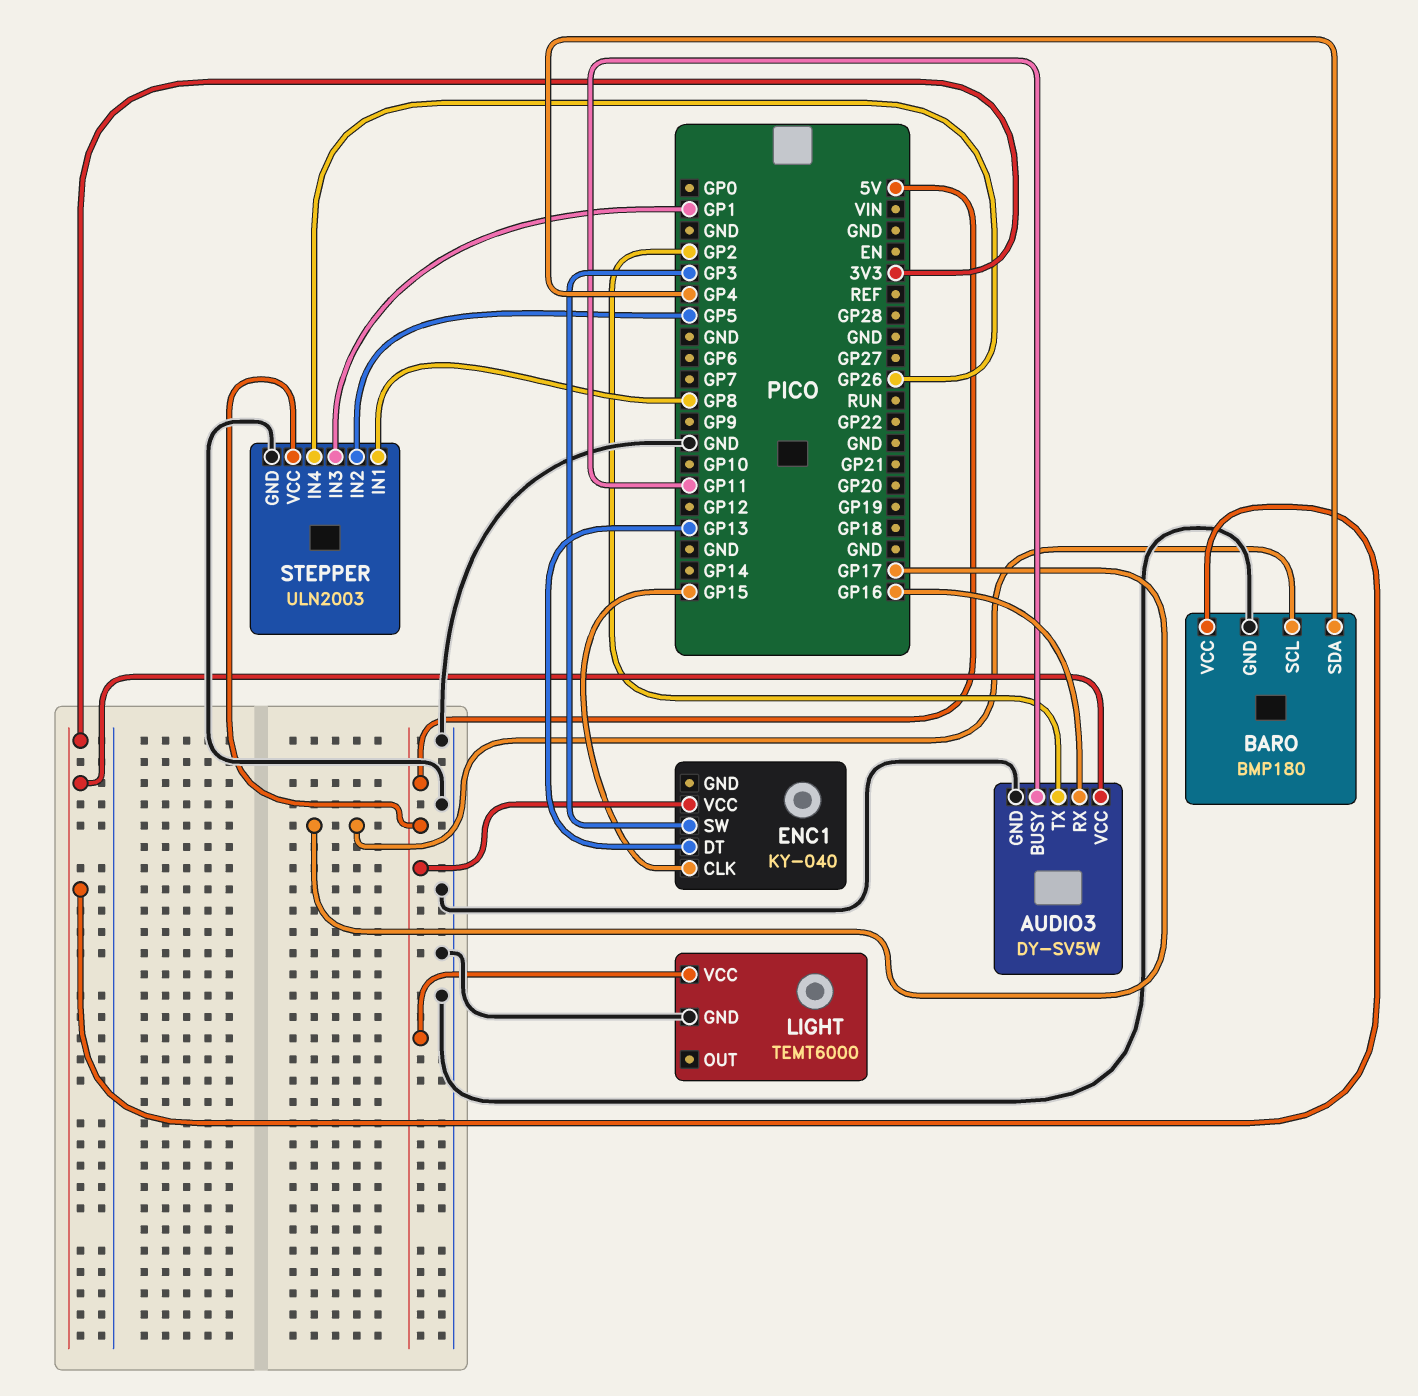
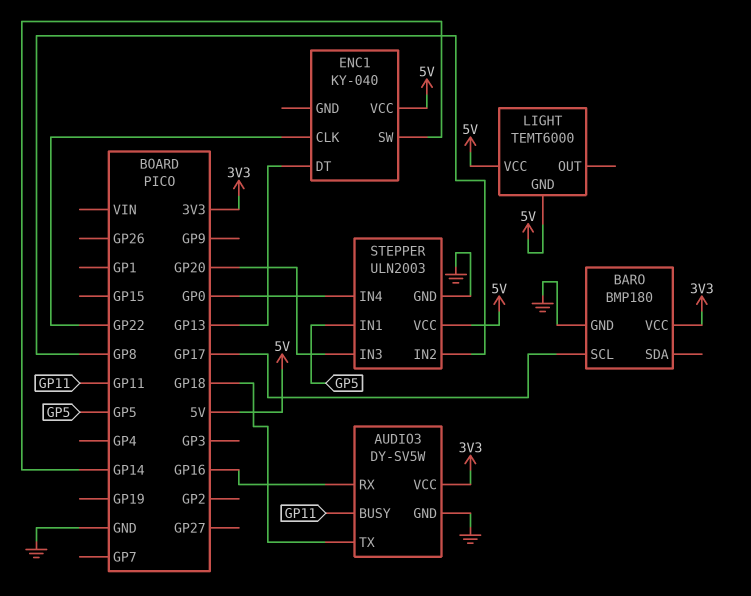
AUDIO3 pin TX: GP2 -> GP18
BARO pin SDA: GP4 -> none
ENC1 pin CLK: GP15 -> GP22
ENC1 pin SW: GP3 -> GP14
LIGHT pin GND: GND -> 5V
STEPPER pin IN1: GP8 -> GP5
STEPPER pin IN2: GP5 -> GP8
STEPPER pin IN3: GP1 -> GP20
STEPPER pin IN4: GP26 -> GP0

